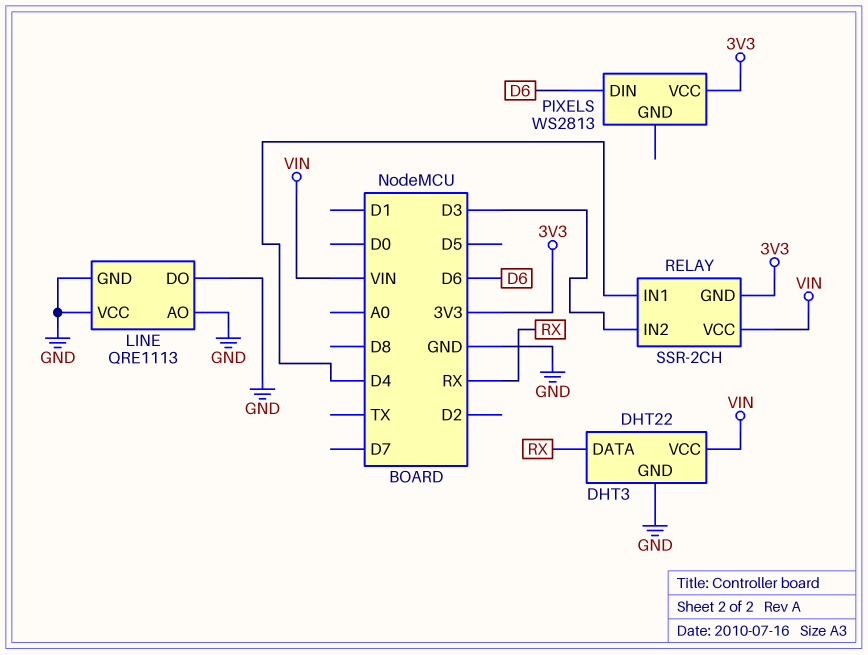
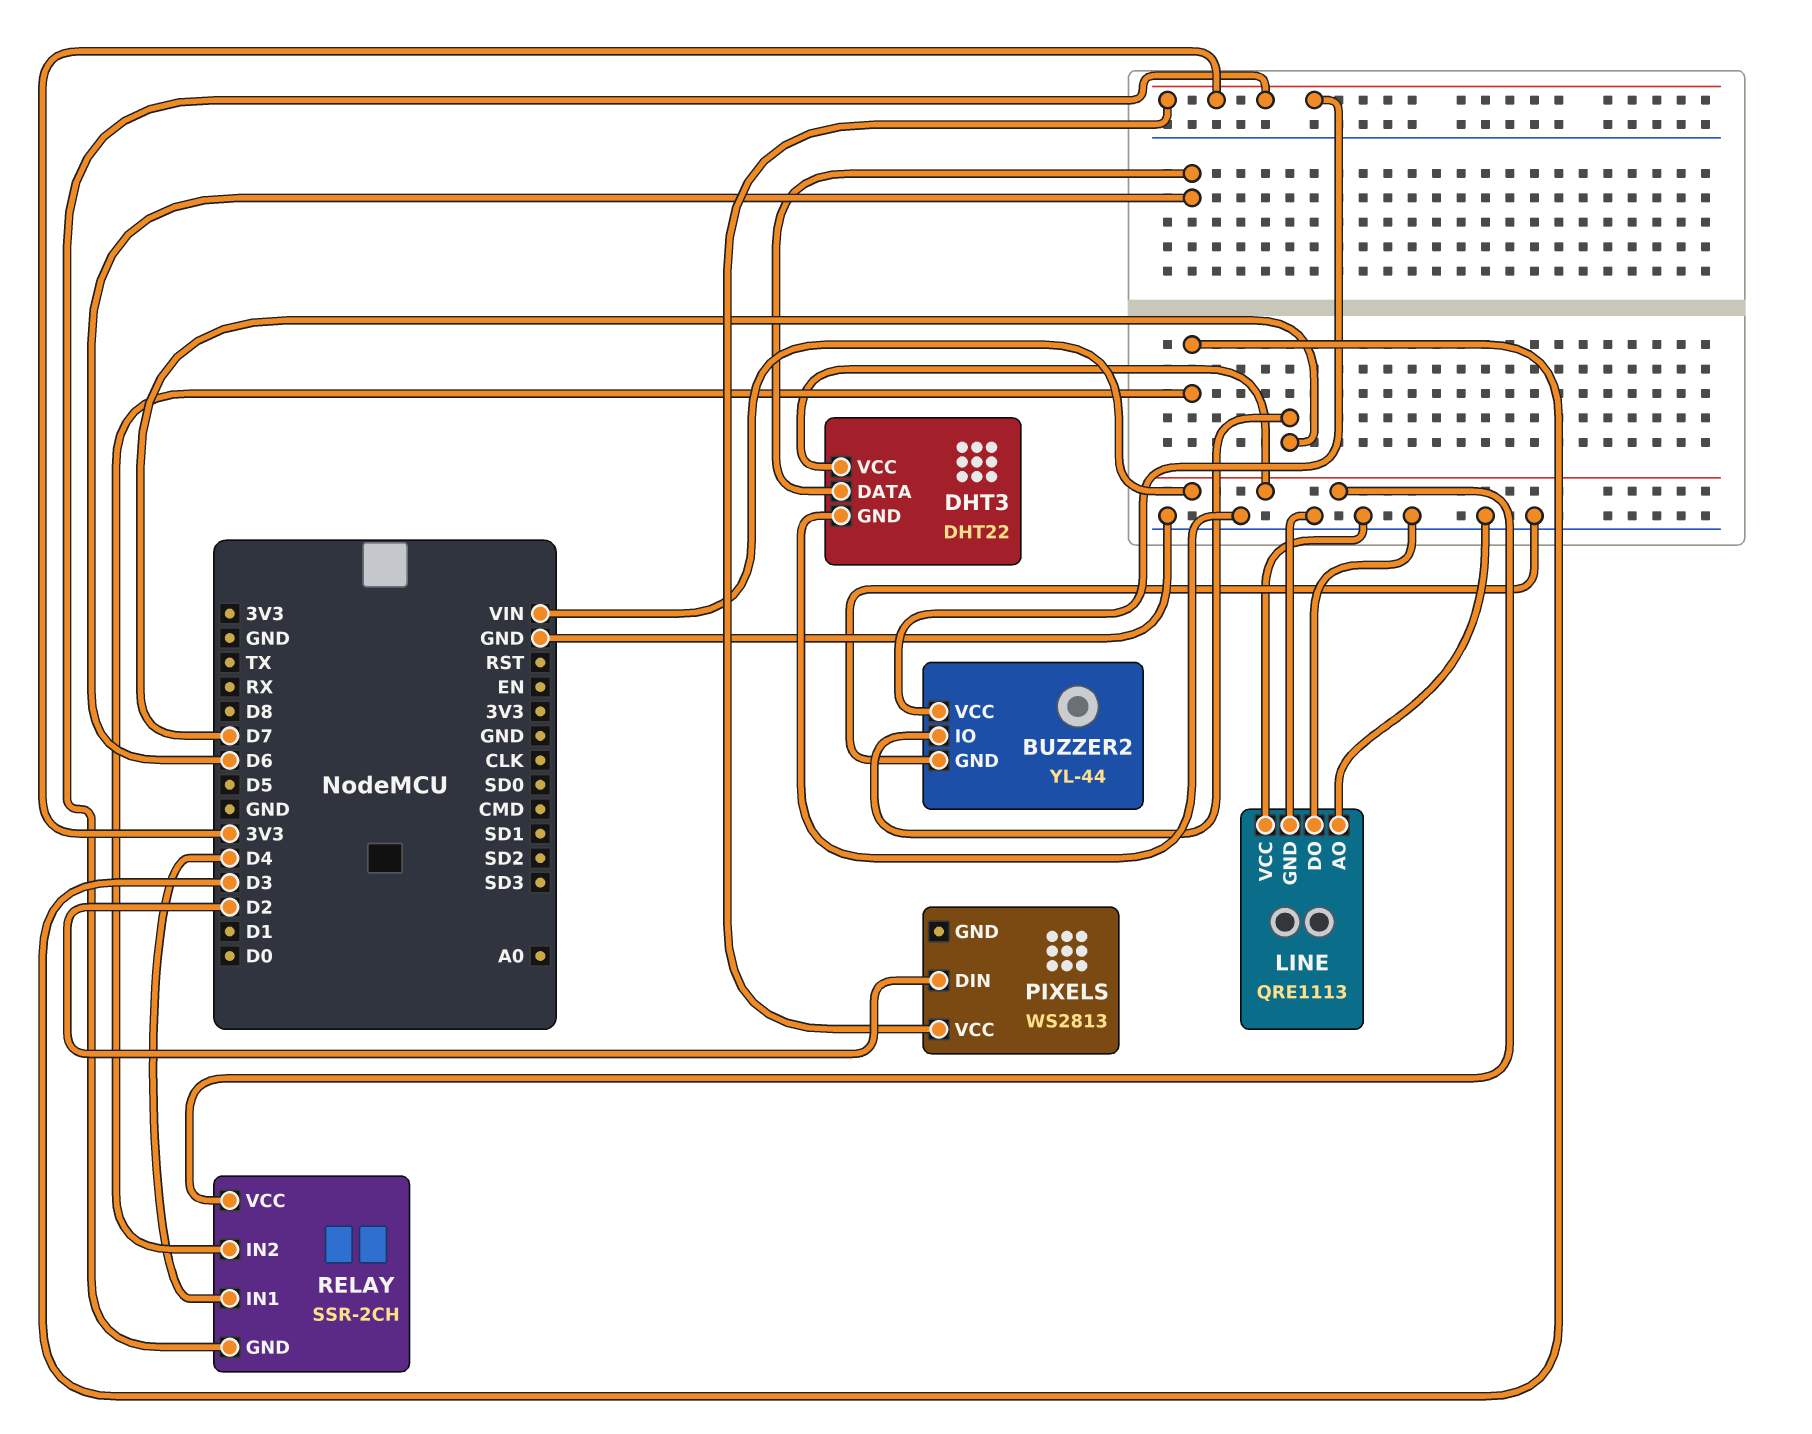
BUZZER2: none -> YL-44
BUZZER2 pin GND: none -> GND
BUZZER2 pin IO: none -> D7
BUZZER2 pin VCC: none -> 3V3
DHT3 pin DATA: RX -> D6
PIXELS pin DIN: D6 -> D2

